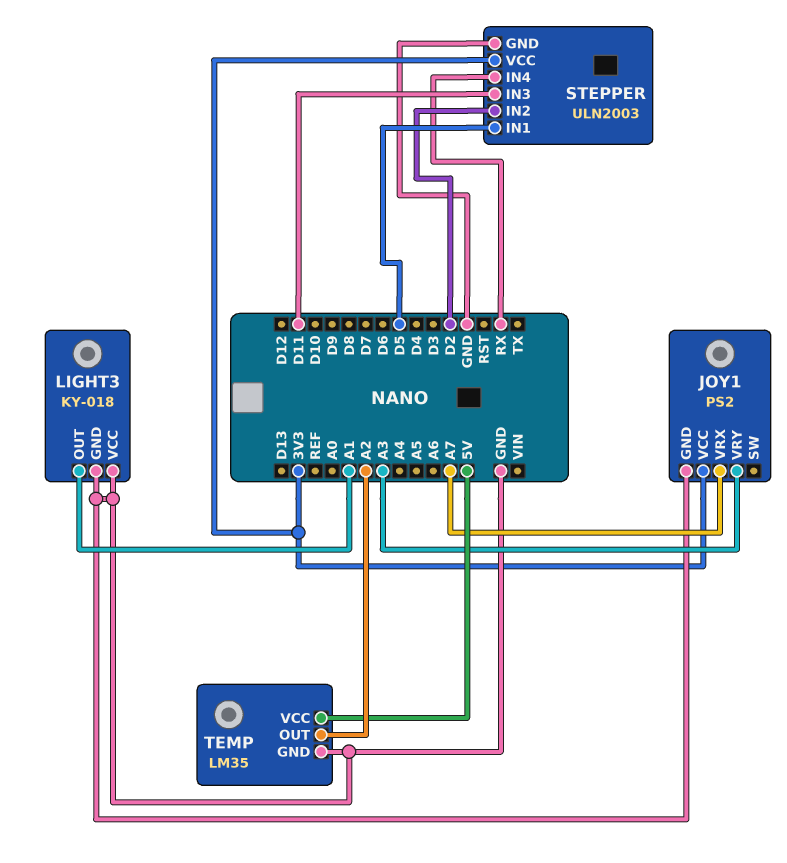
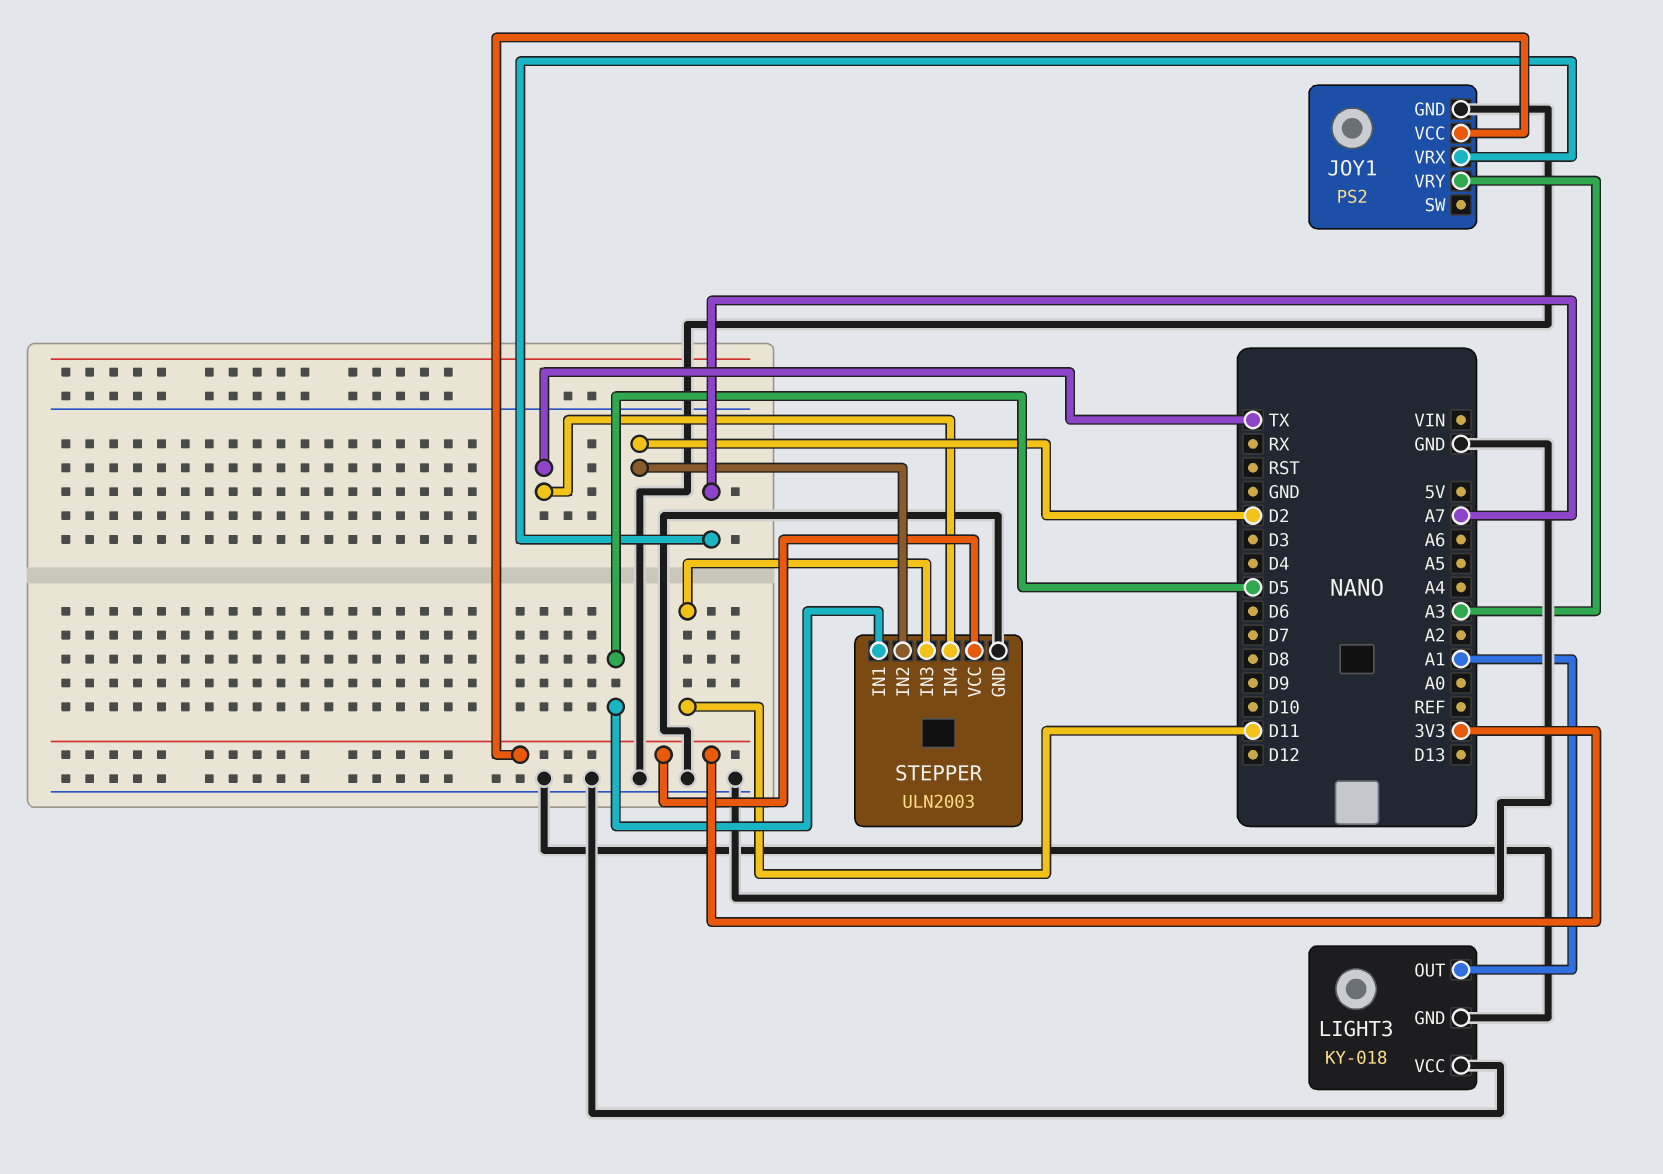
STEPPER pin IN4: RX -> TX
TEMP: LM35 -> none
TEMP pin GND: GND -> none
TEMP pin OUT: A2 -> none
TEMP pin VCC: 5V -> none

